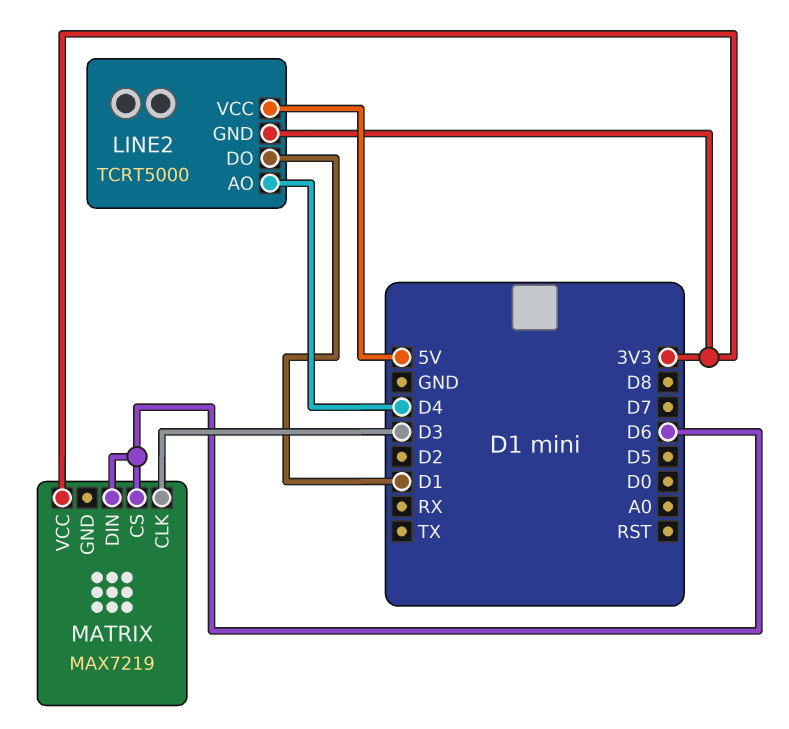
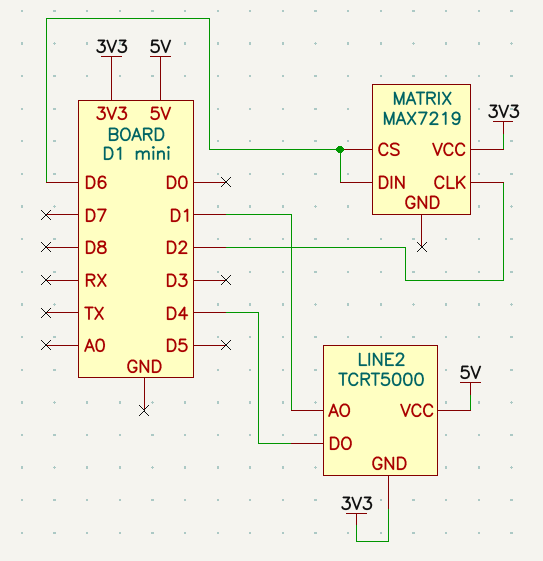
LINE2 pin AO: D4 -> D1
LINE2 pin DO: D1 -> D4
MATRIX pin CLK: D3 -> D2

